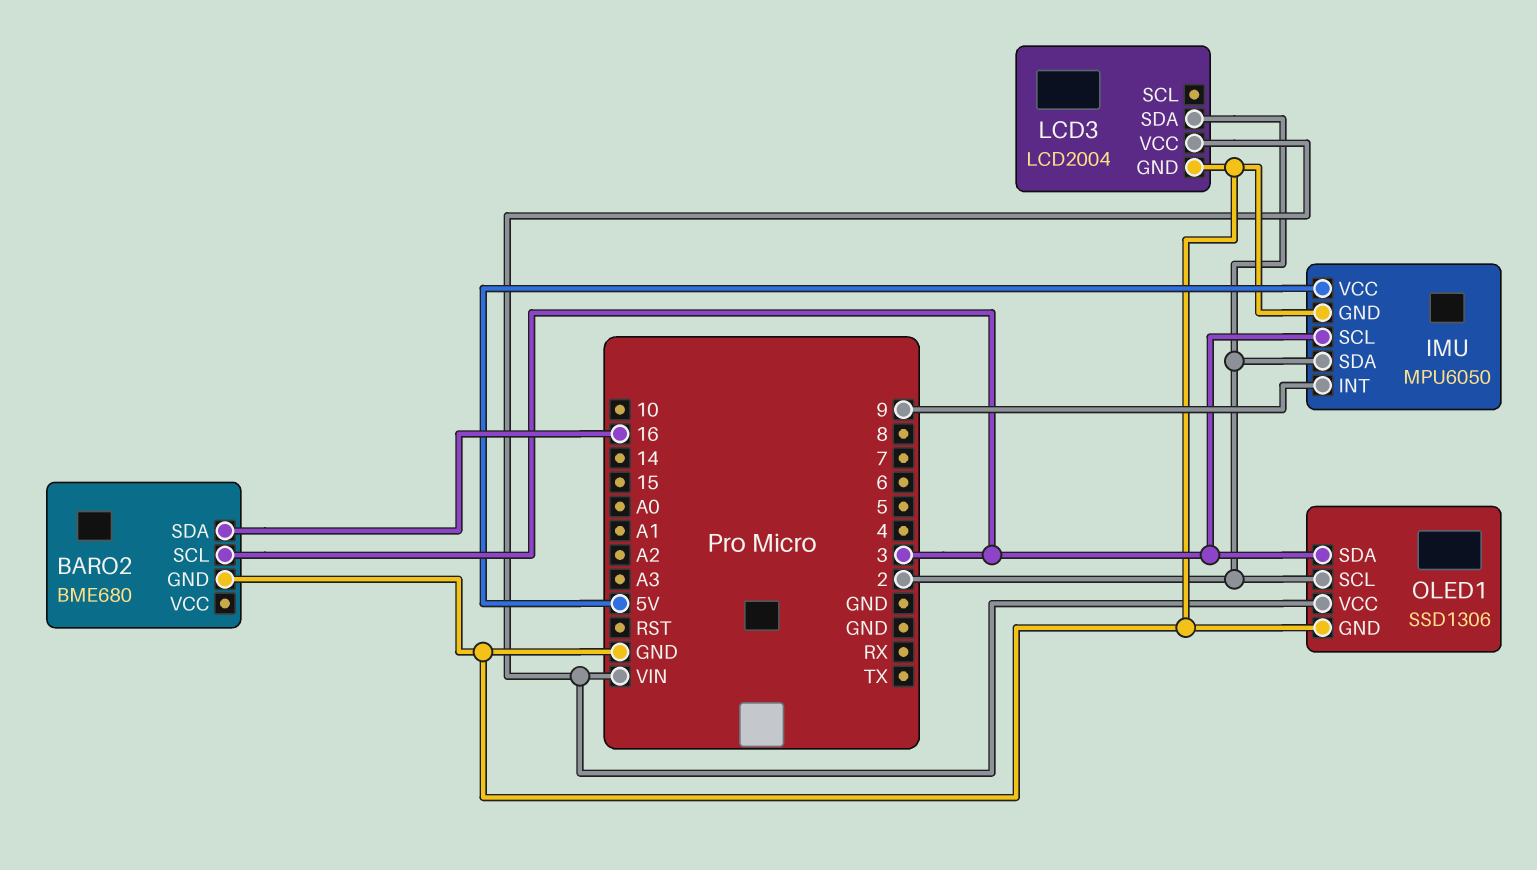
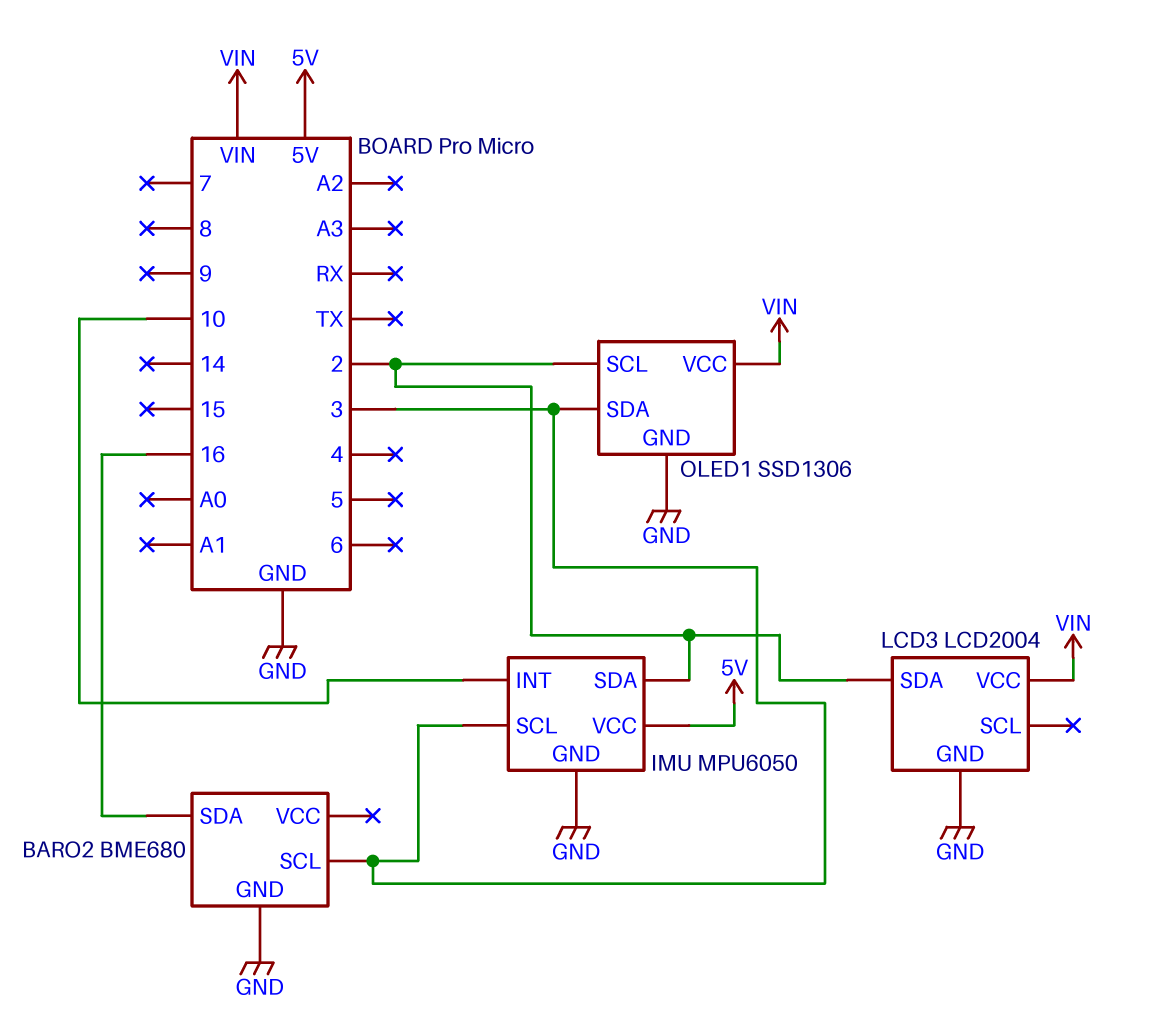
IMU pin INT: 9 -> 10

